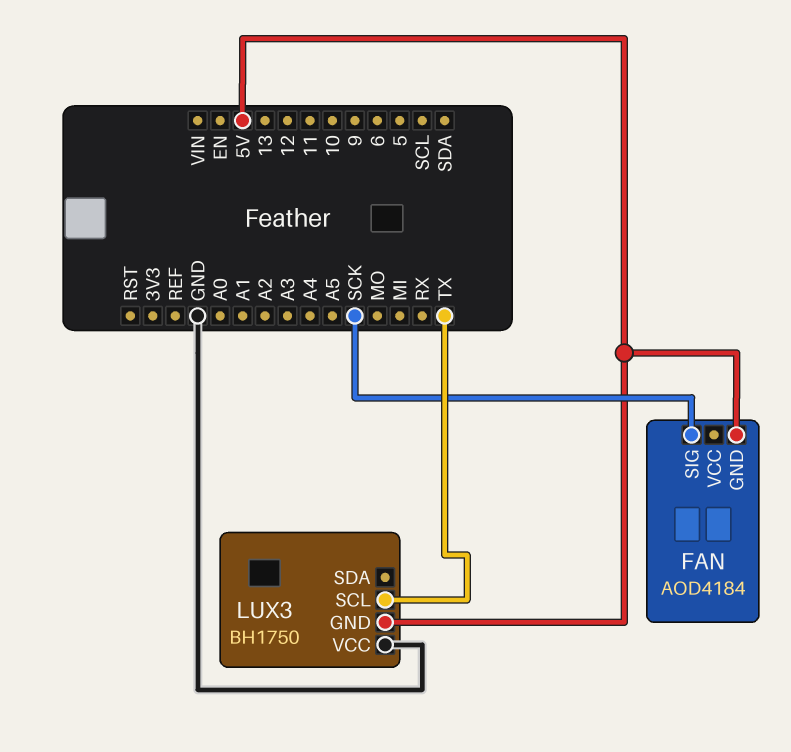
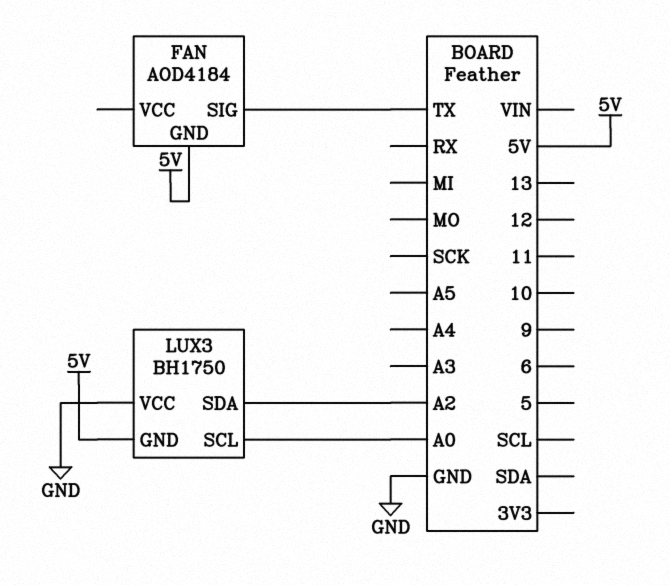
FAN pin SIG: SCK -> TX
LUX3 pin SCL: TX -> A0
LUX3 pin SDA: none -> A2

